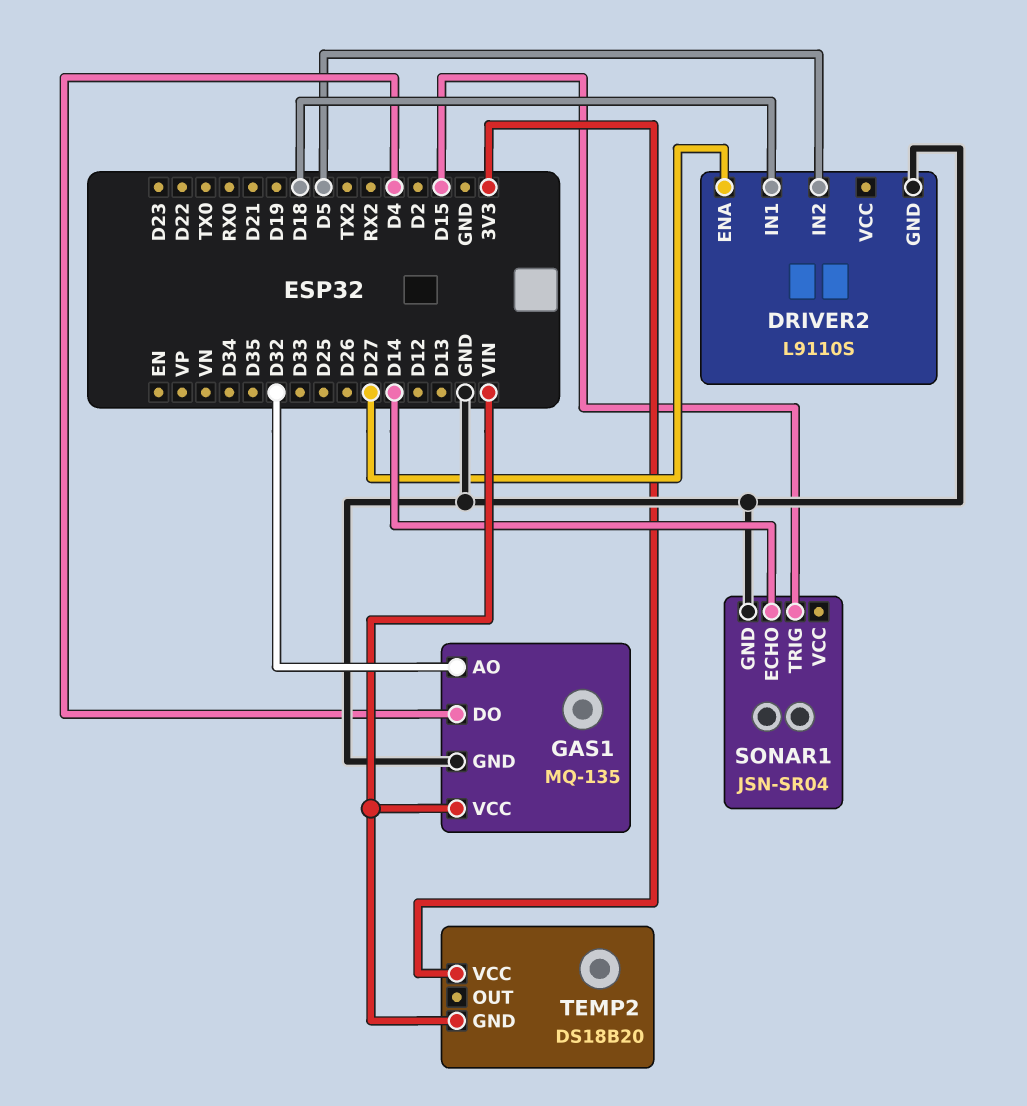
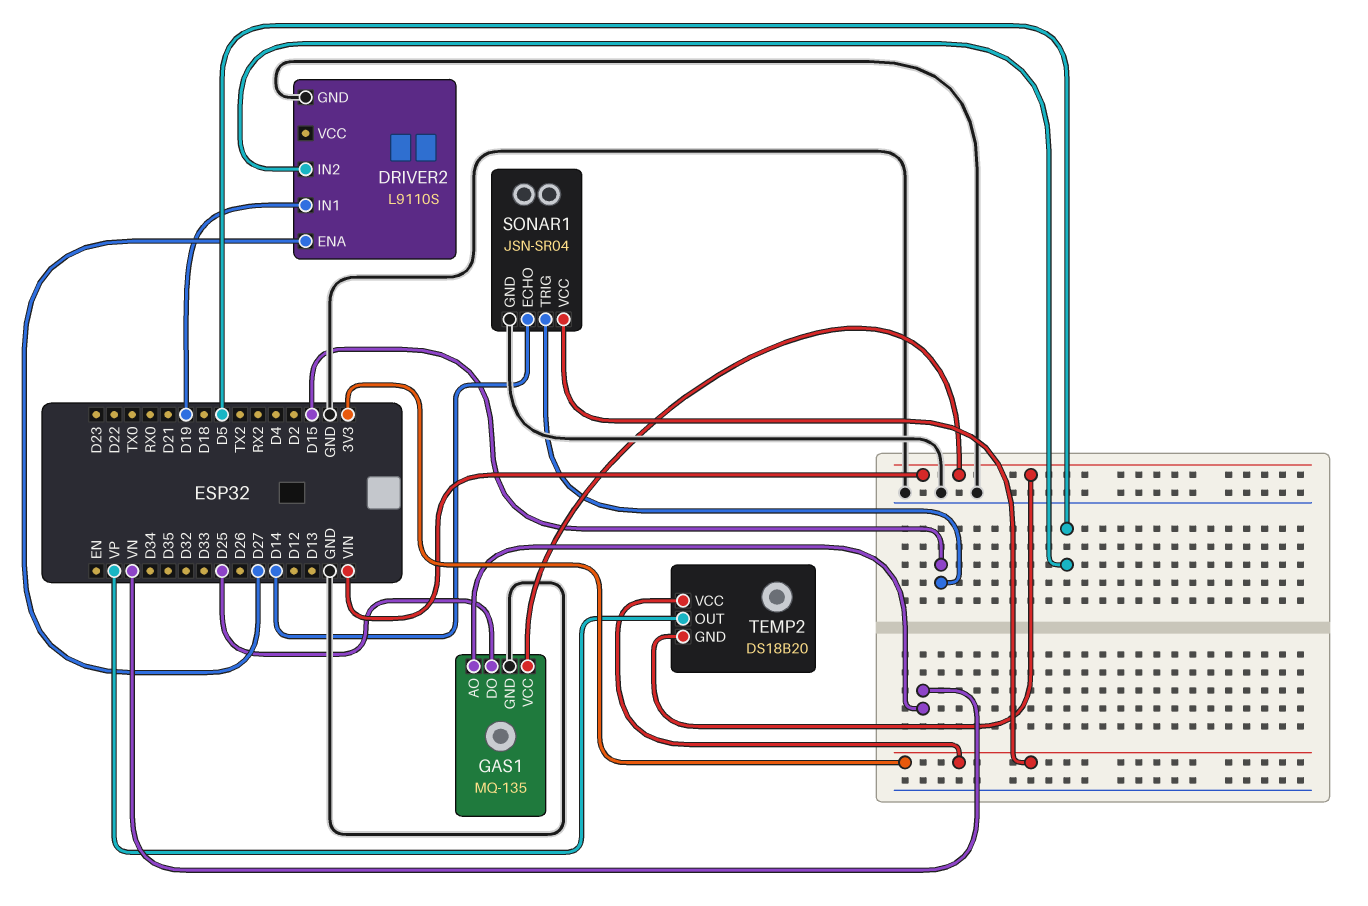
DRIVER2 pin IN1: D18 -> D19
GAS1 pin AO: D32 -> VN
GAS1 pin DO: D4 -> D25
SONAR1 pin VCC: none -> 3V3
TEMP2 pin OUT: none -> VP

